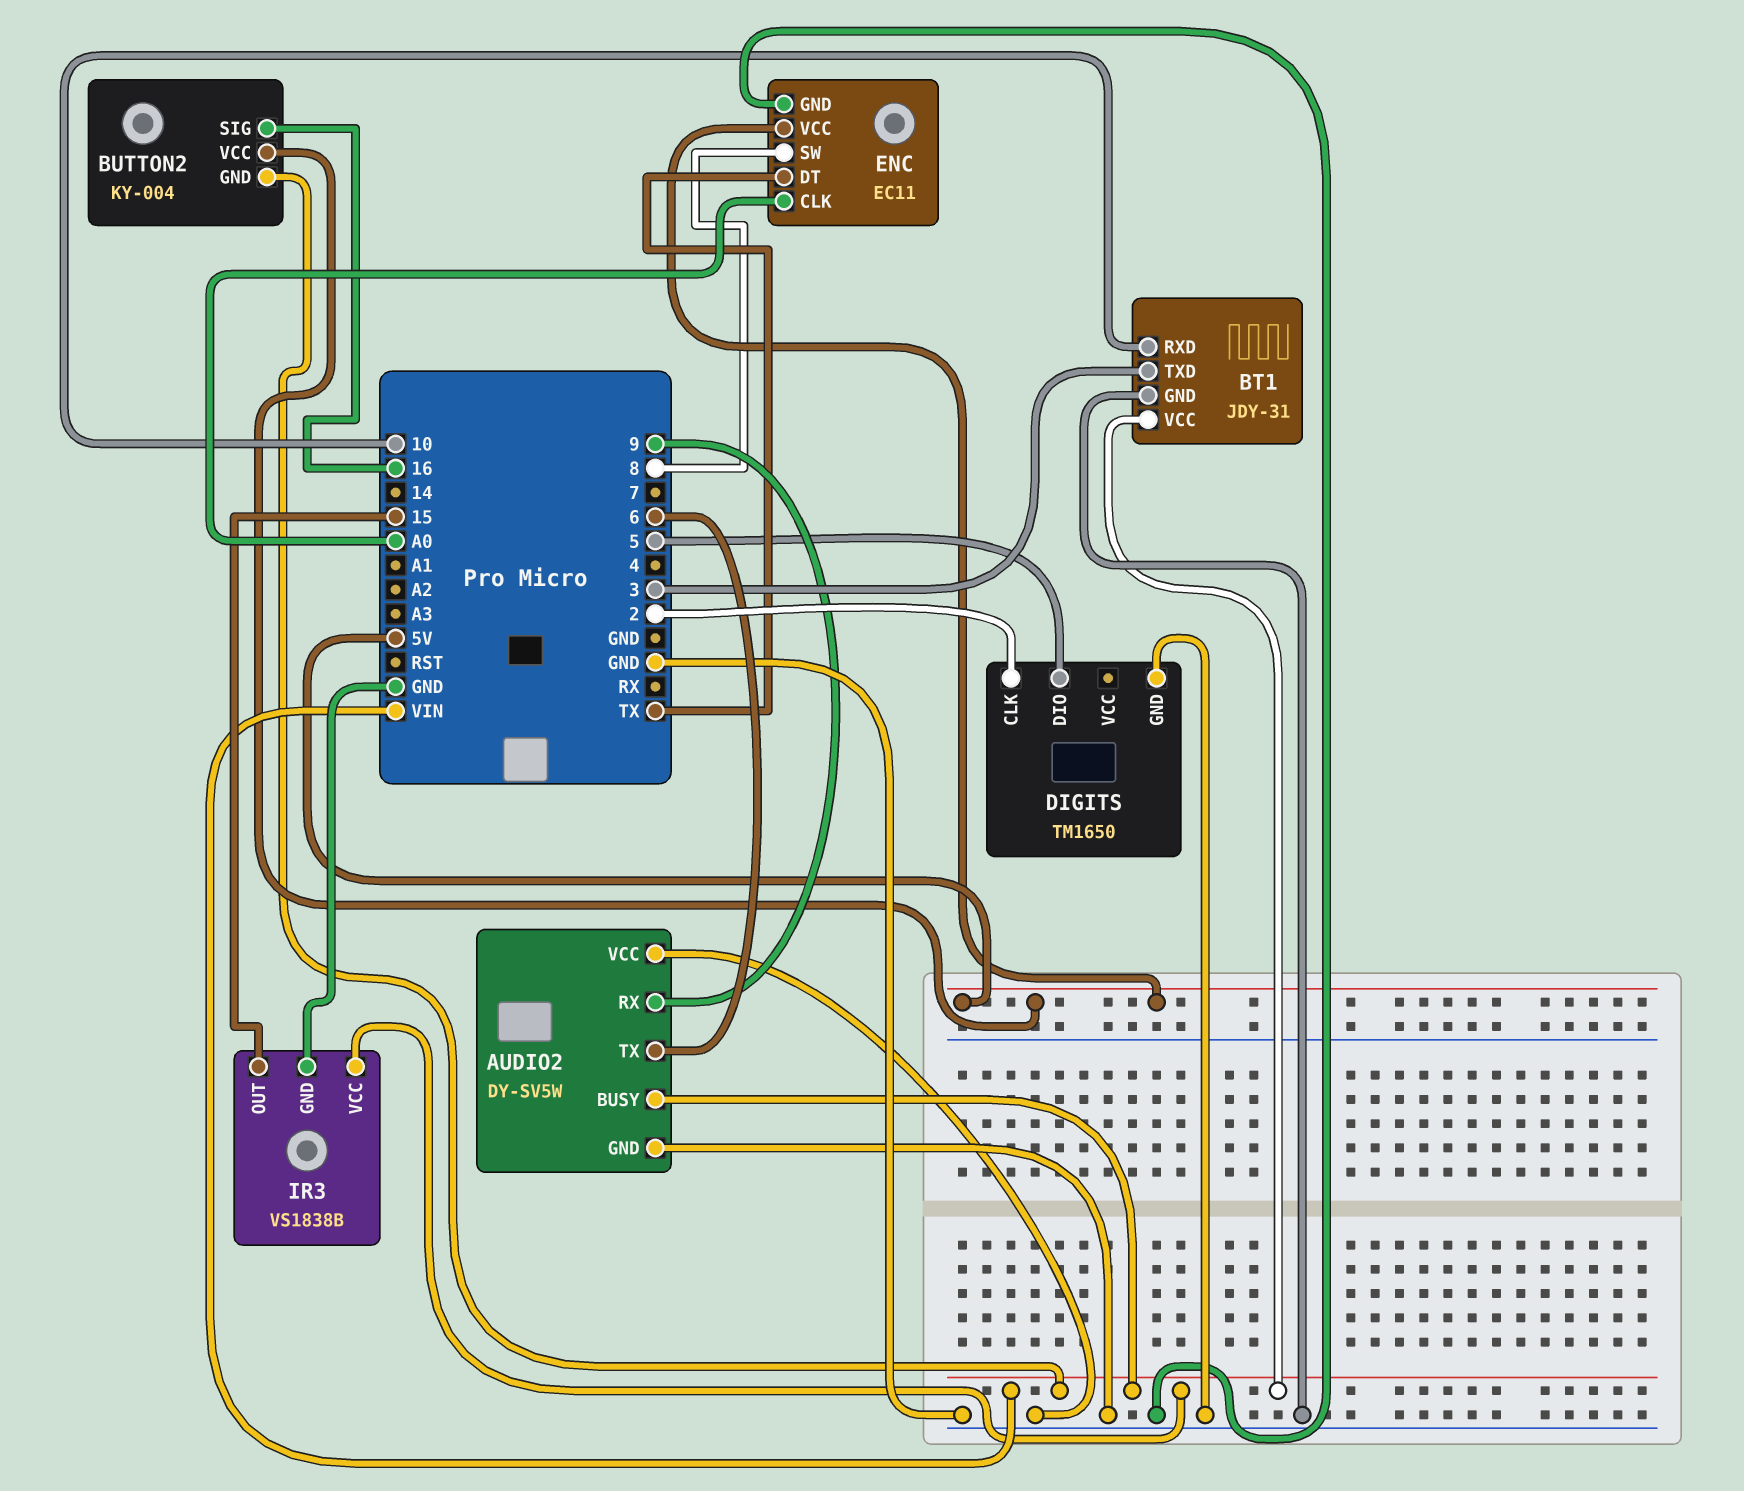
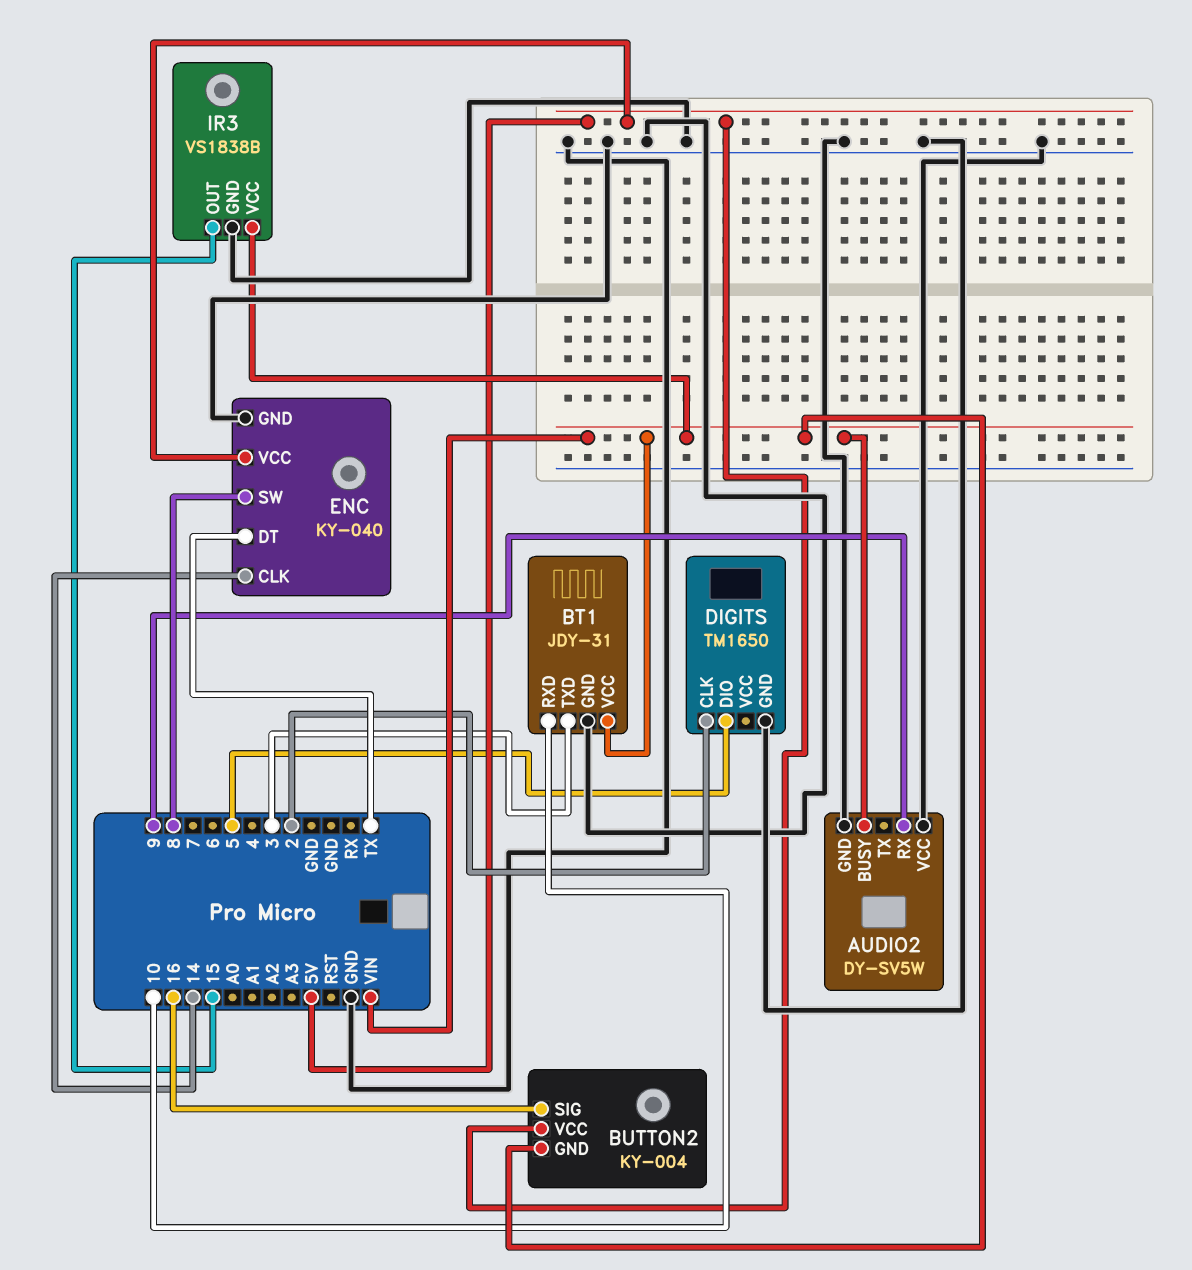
AUDIO2 pin TX: 6 -> none
ENC: EC11 -> KY-040
ENC pin CLK: A0 -> 14

